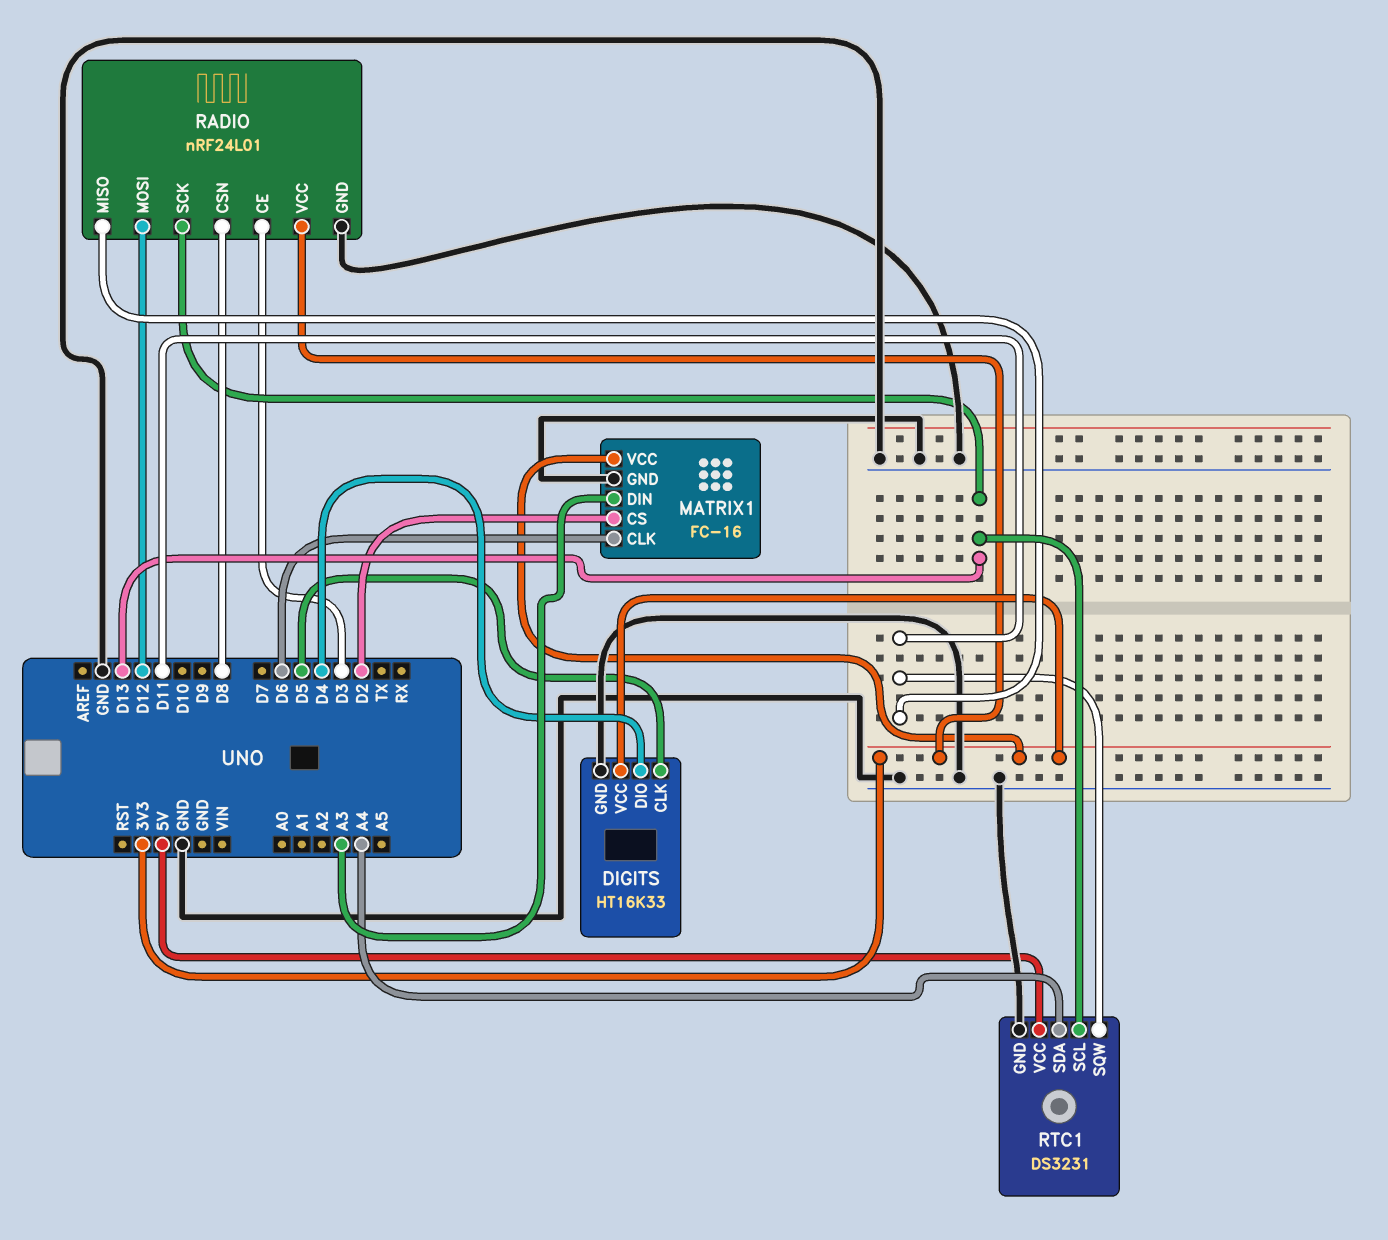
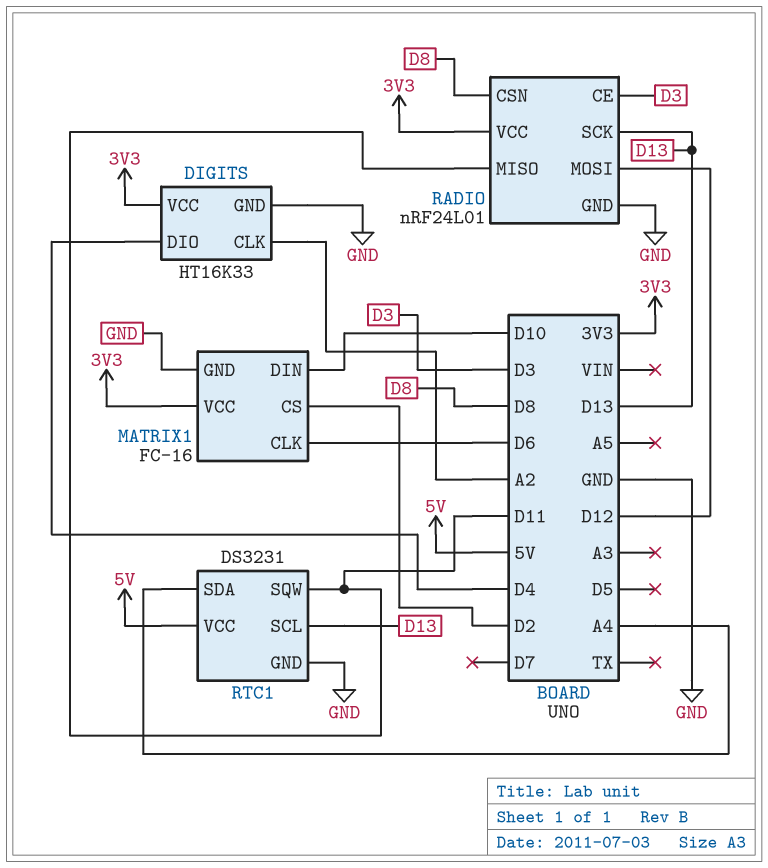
DIGITS pin CLK: D5 -> A2
MATRIX1 pin DIN: A3 -> D10

